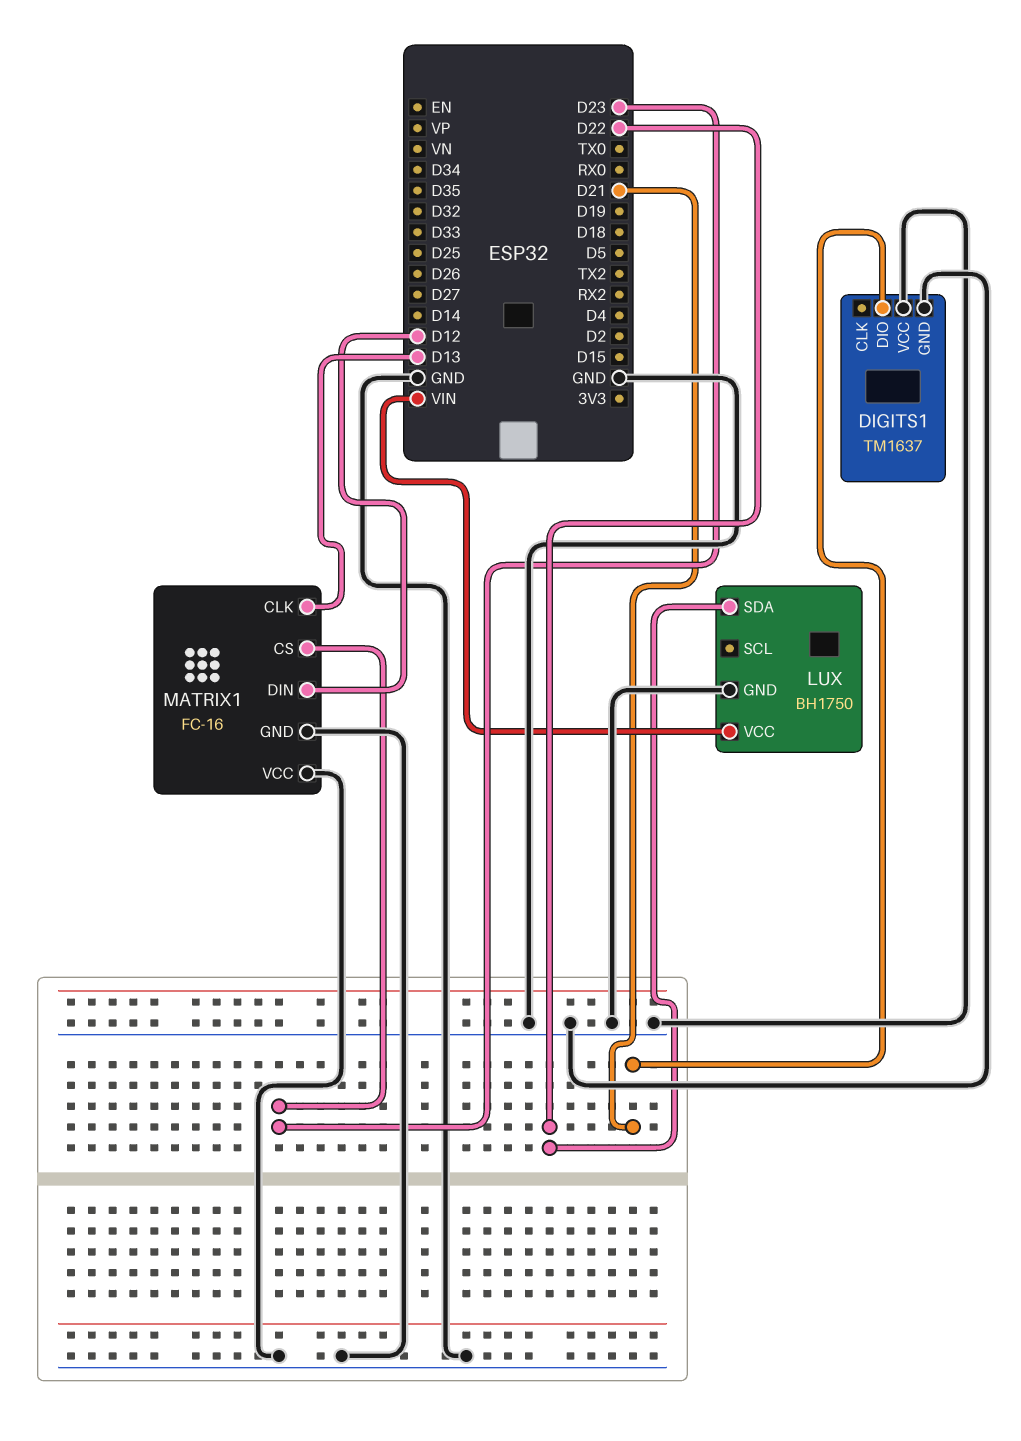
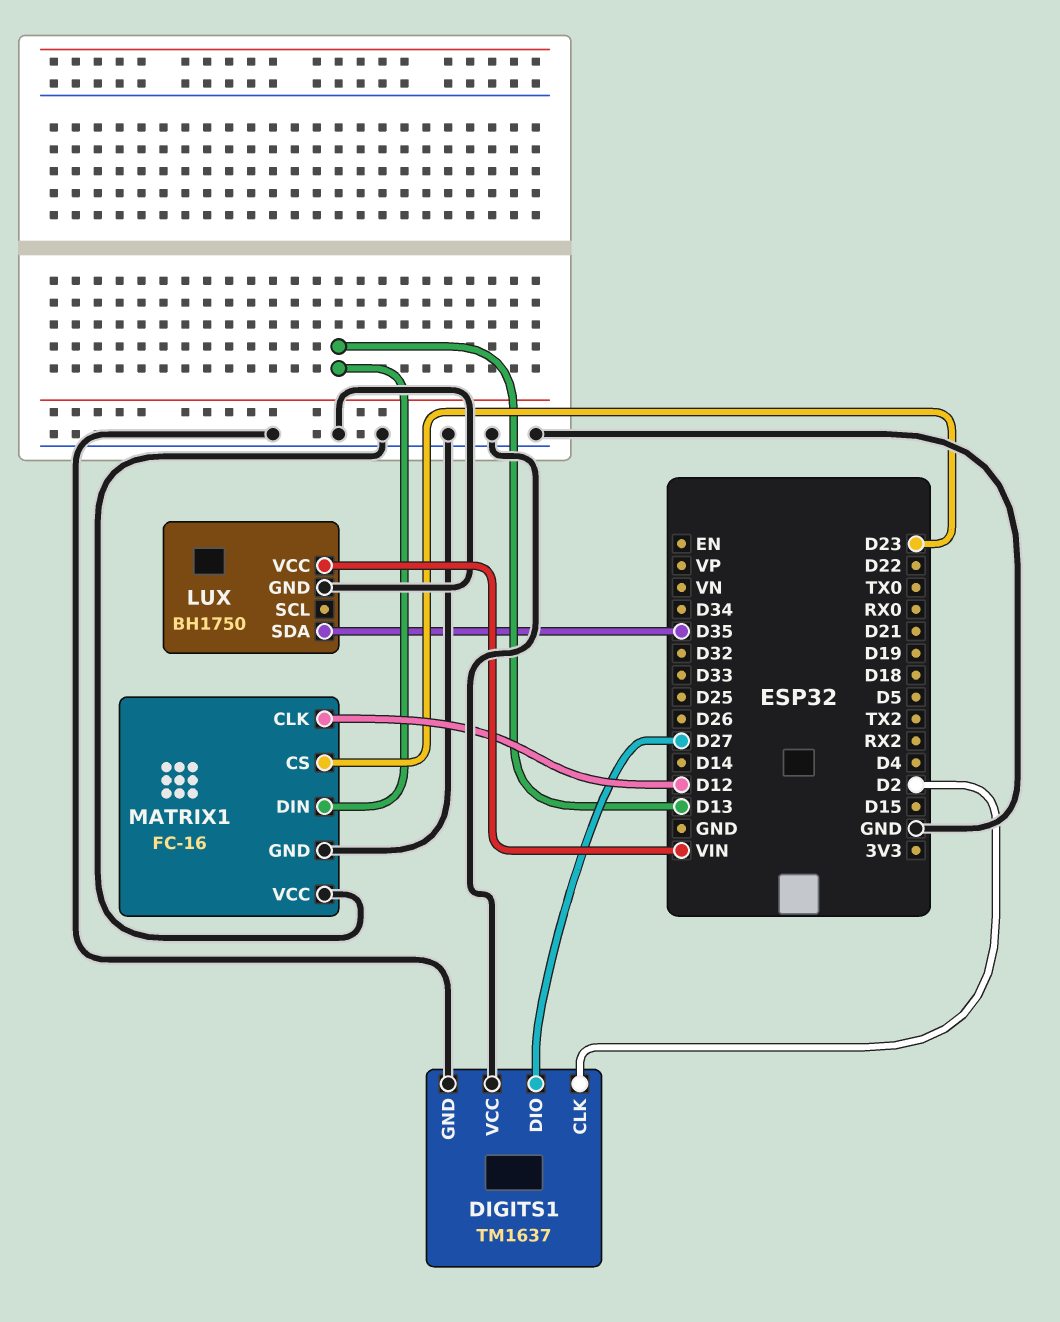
DIGITS1 pin CLK: none -> D2
DIGITS1 pin DIO: D21 -> D27
LUX pin SDA: D22 -> D35
MATRIX1 pin CLK: D13 -> D12
MATRIX1 pin DIN: D12 -> D13

